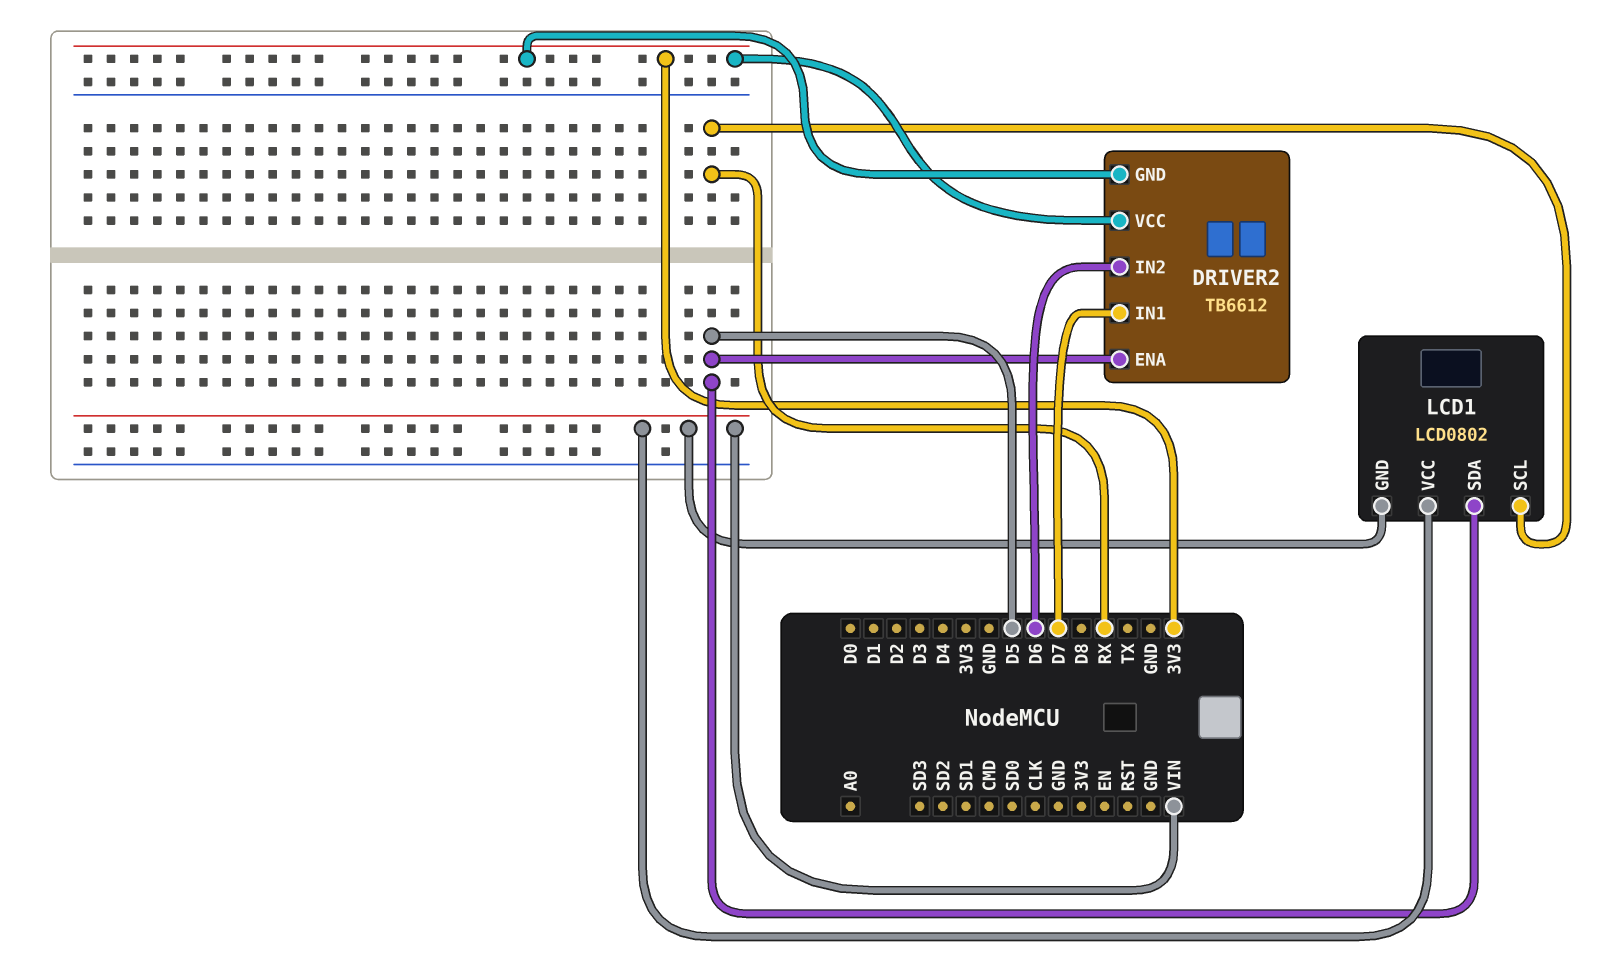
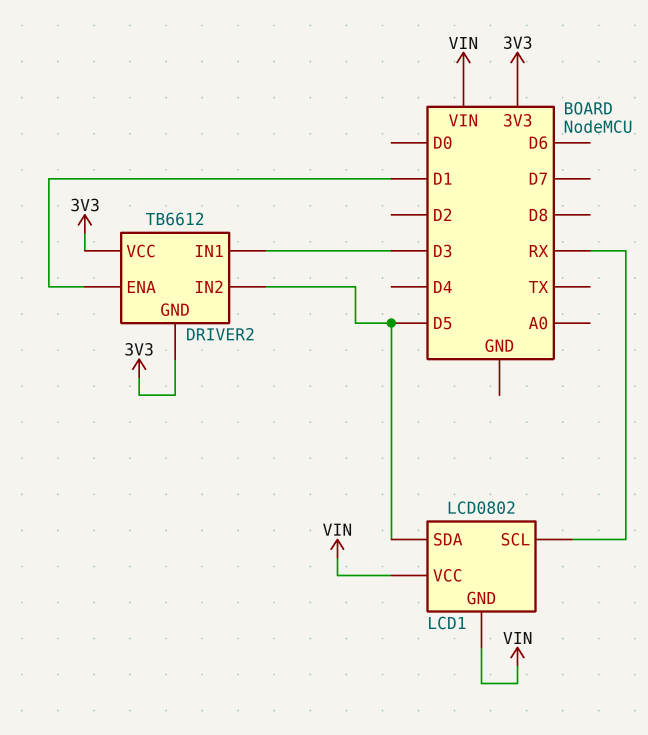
DRIVER2 pin ENA: D5 -> D1
DRIVER2 pin IN1: D7 -> D3
DRIVER2 pin IN2: D6 -> D5

